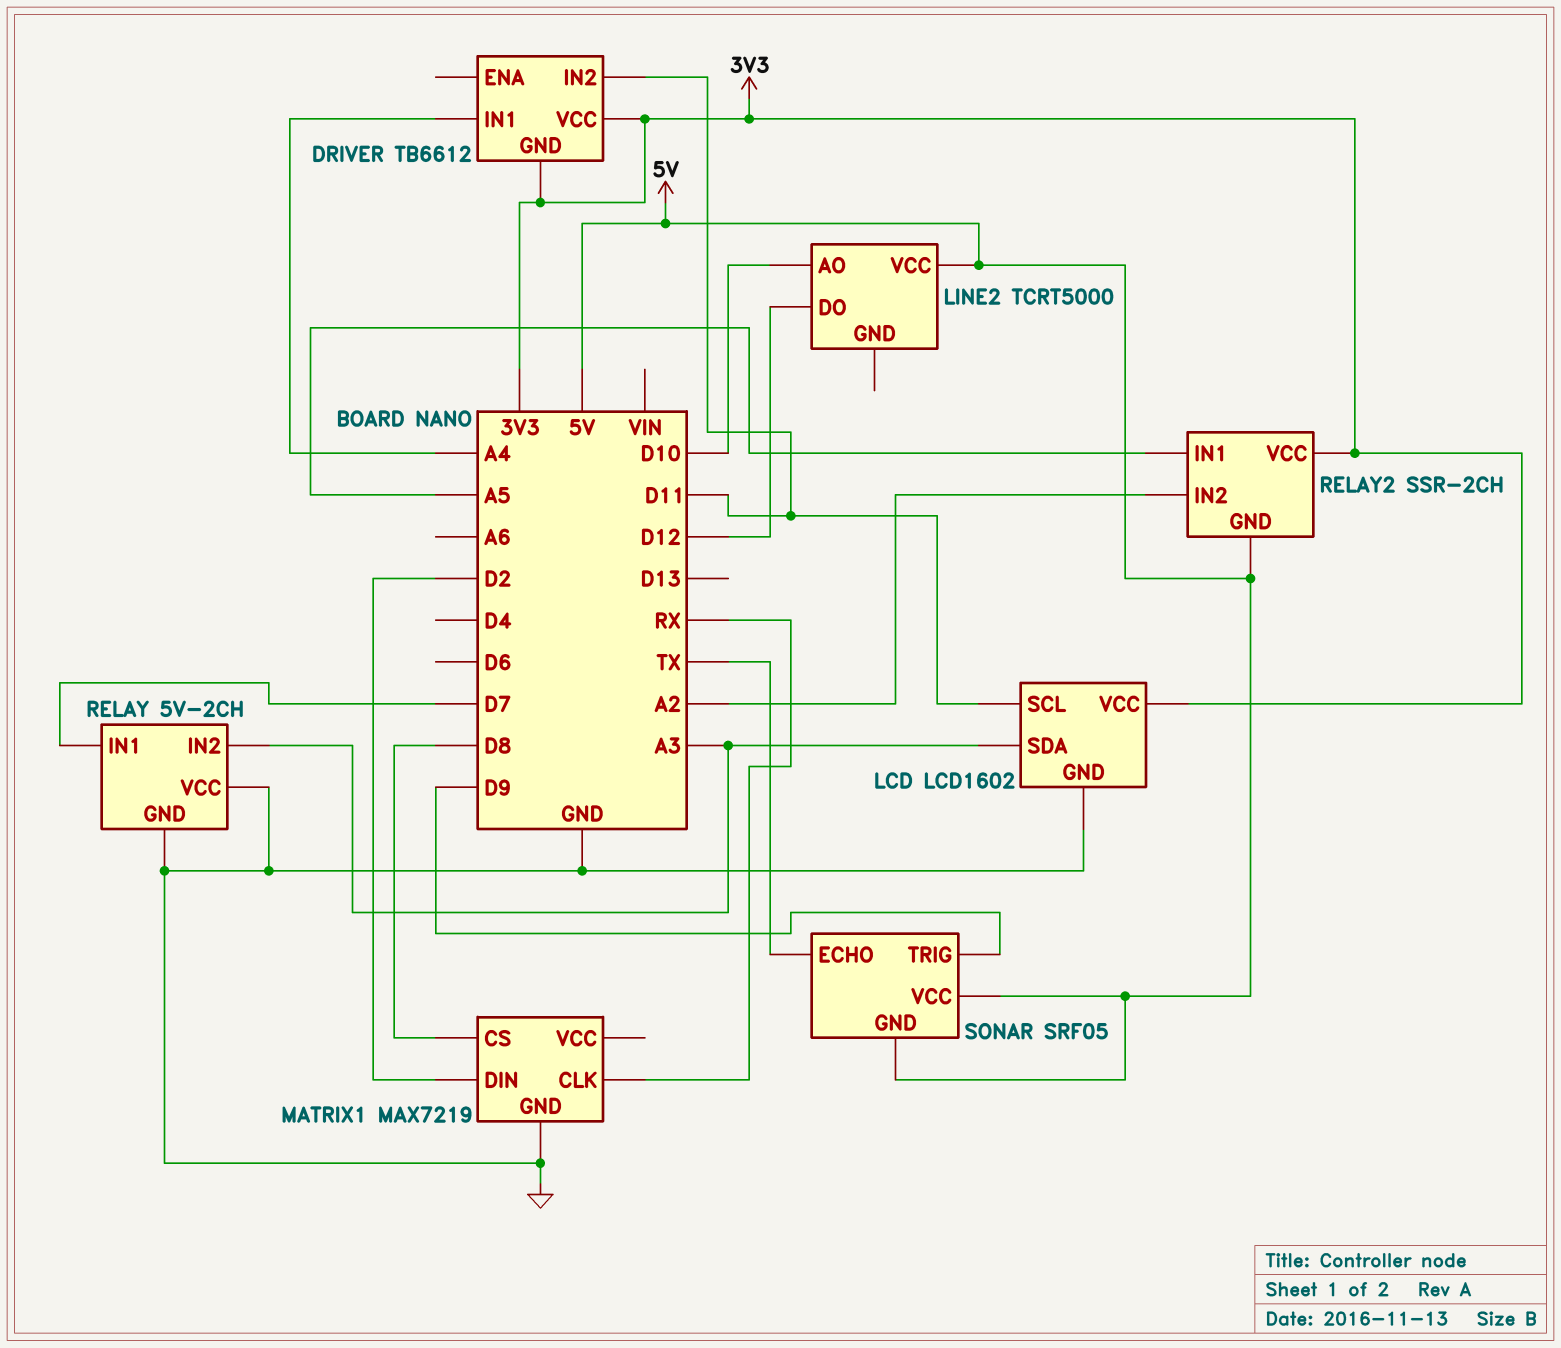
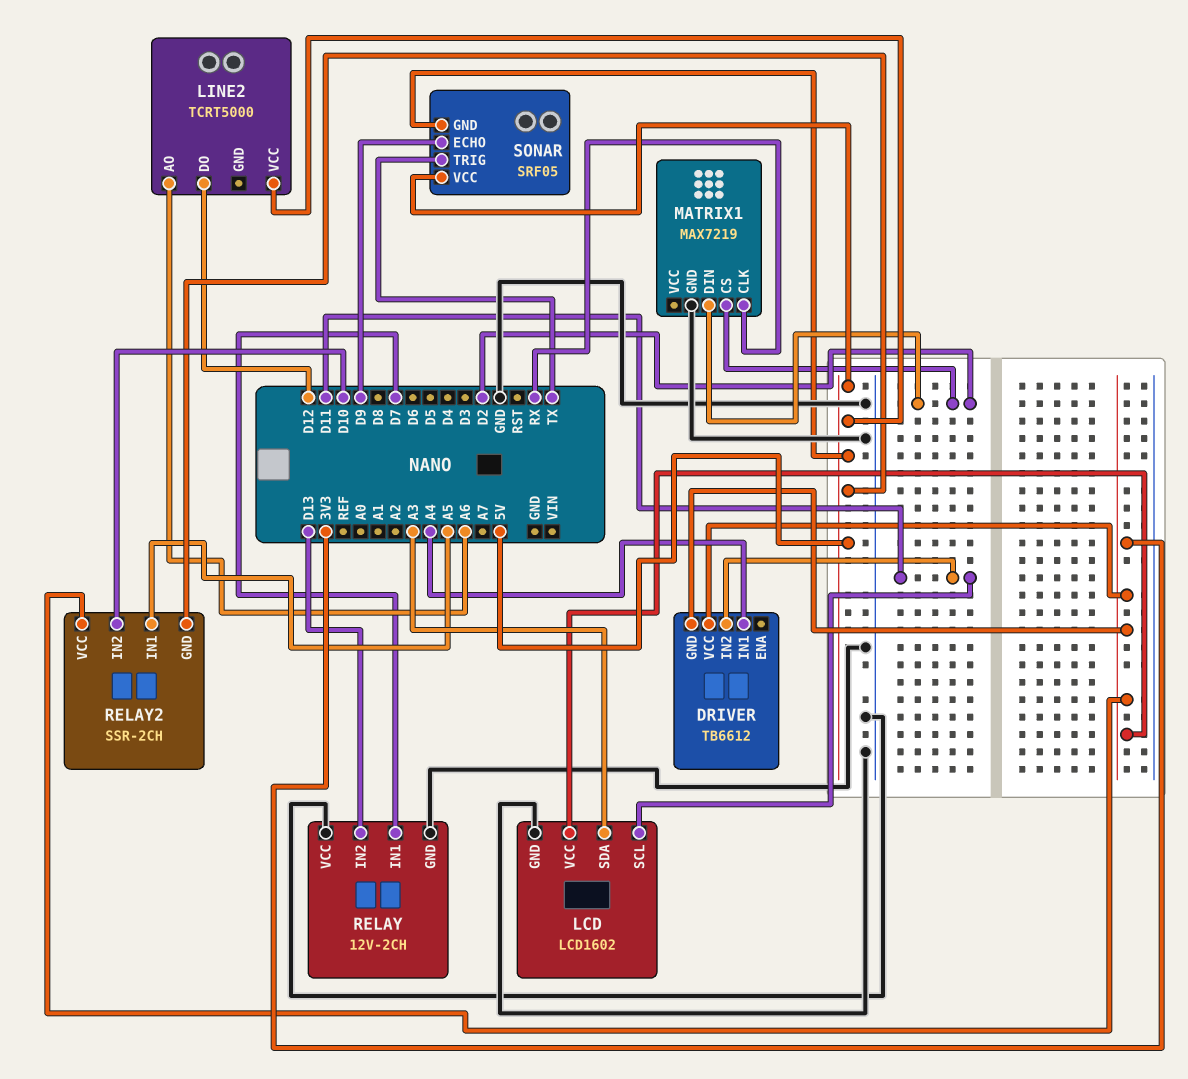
LINE2 pin AO: D10 -> A6
MATRIX1 pin CS: D8 -> D2
RELAY: 5V-2CH -> 12V-2CH
RELAY pin IN2: A3 -> D13
RELAY2 pin IN2: A2 -> D10
SONAR pin ECHO: TX -> D9
SONAR pin TRIG: D9 -> TX

